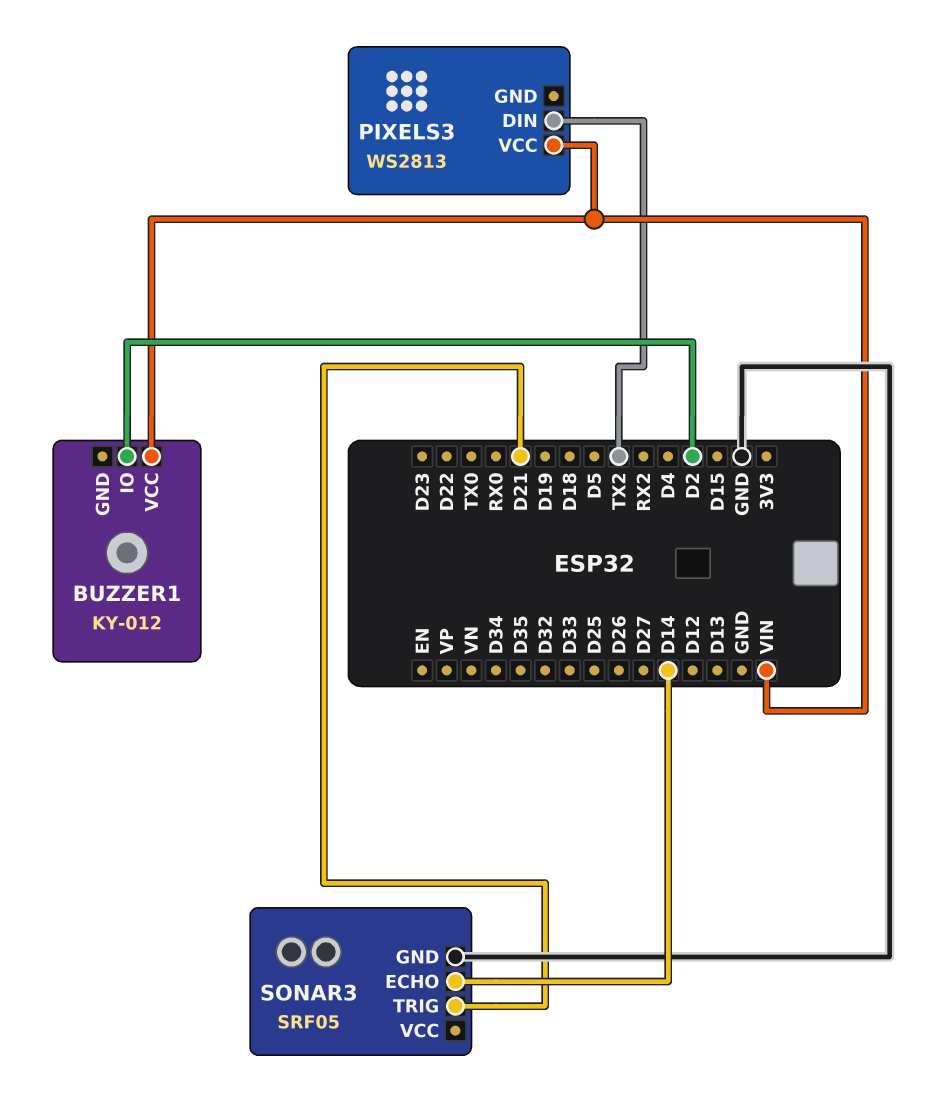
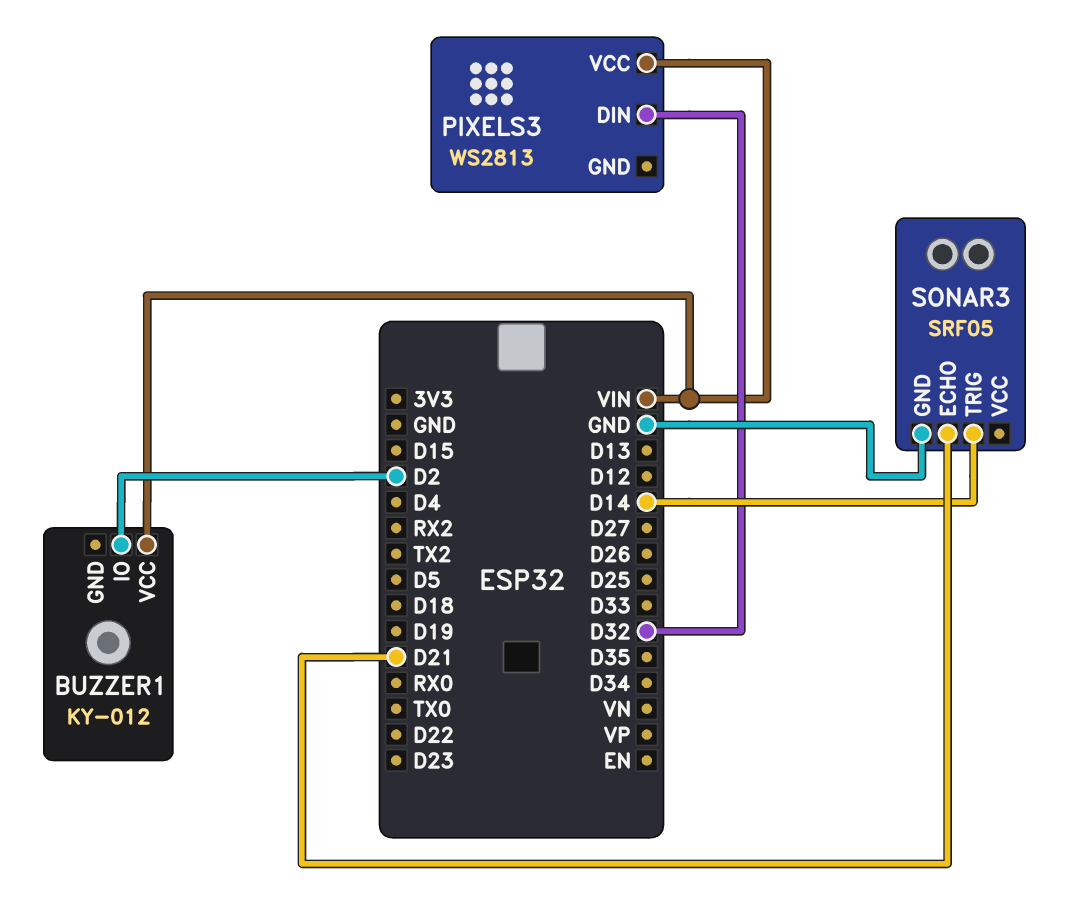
PIXELS3 pin DIN: TX2 -> D32
SONAR3 pin ECHO: D14 -> D21
SONAR3 pin TRIG: D21 -> D14

